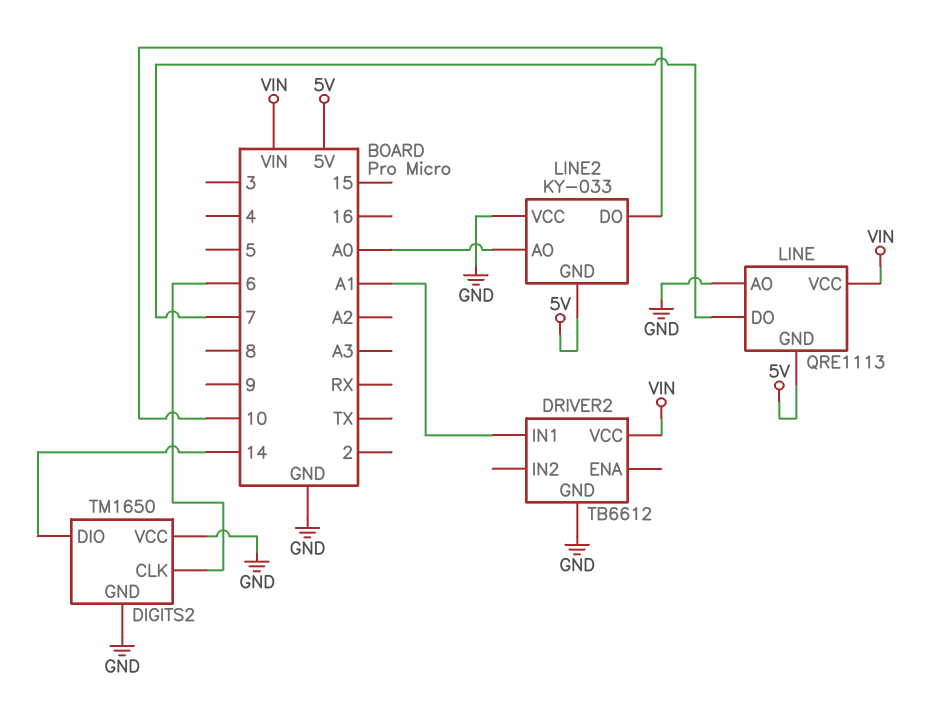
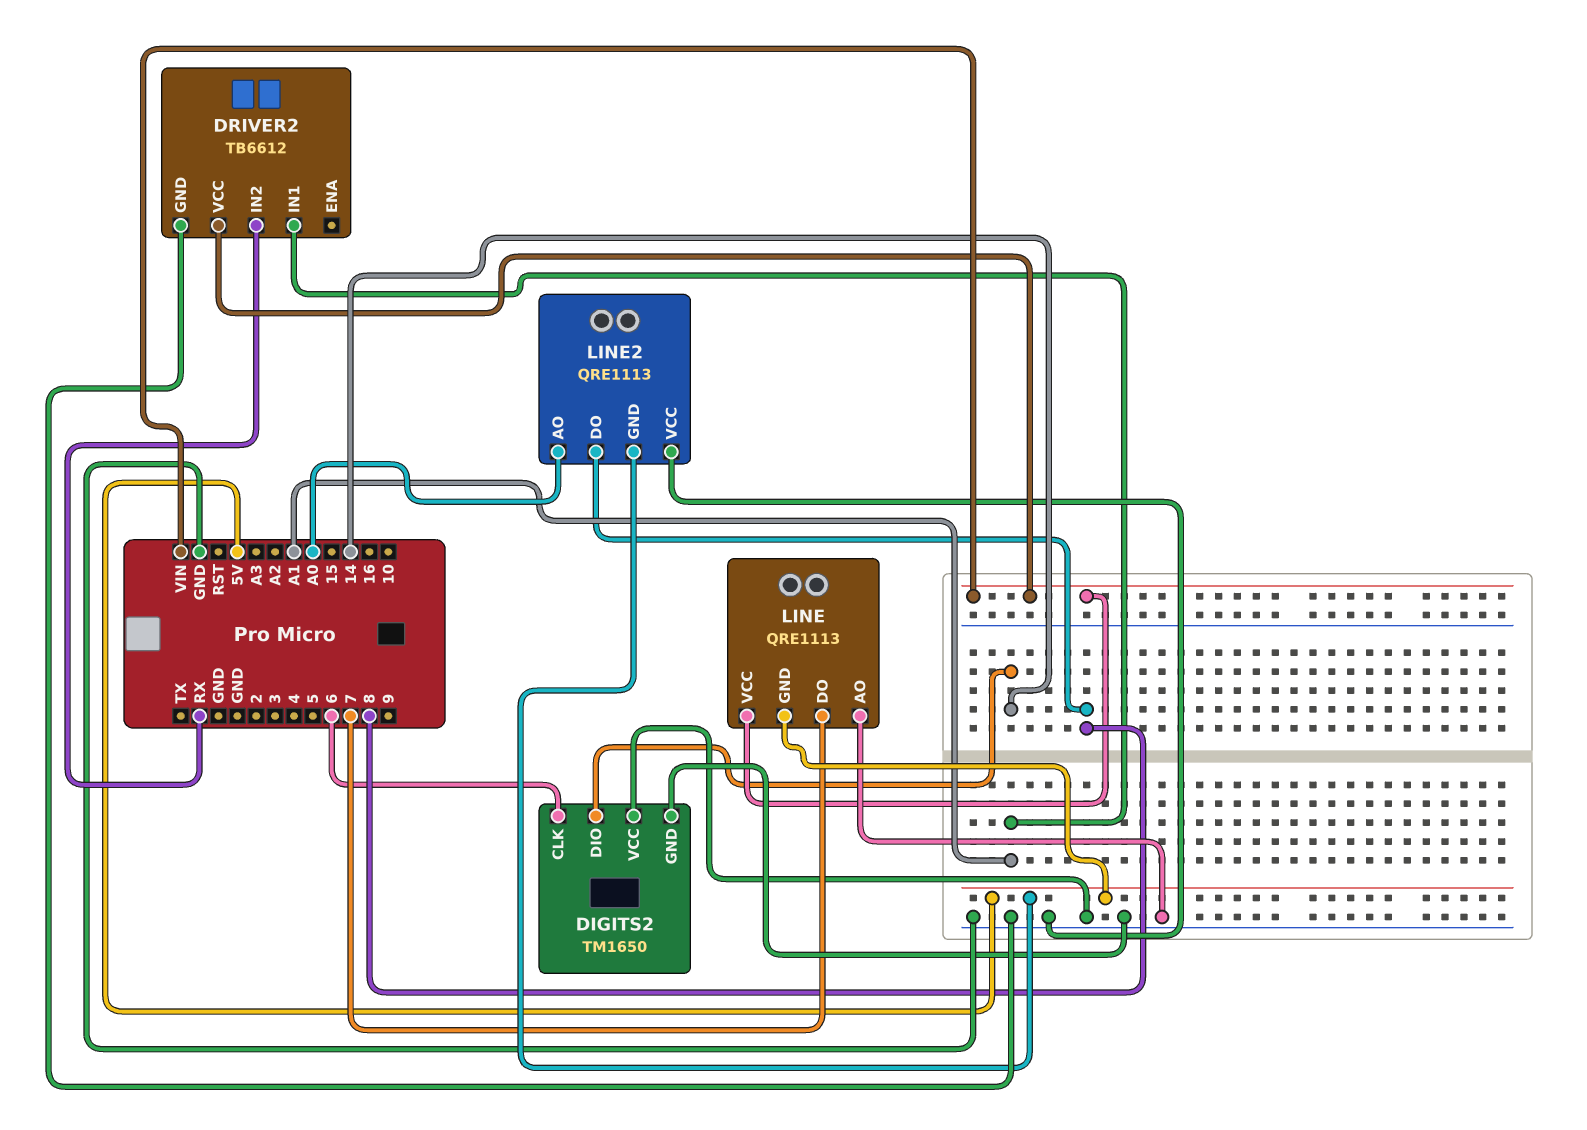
DRIVER2 pin IN2: none -> RX
LINE2: KY-033 -> QRE1113
LINE2 pin DO: 10 -> 8

